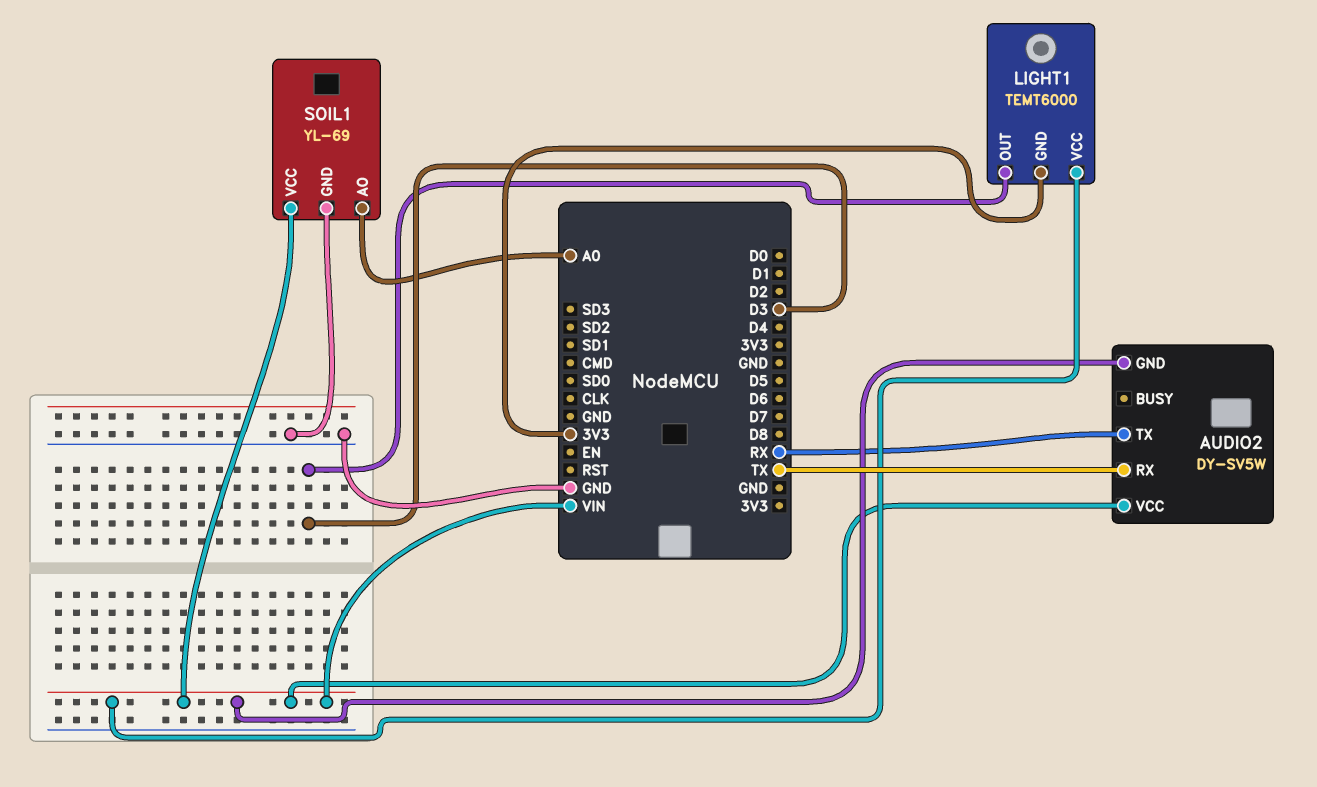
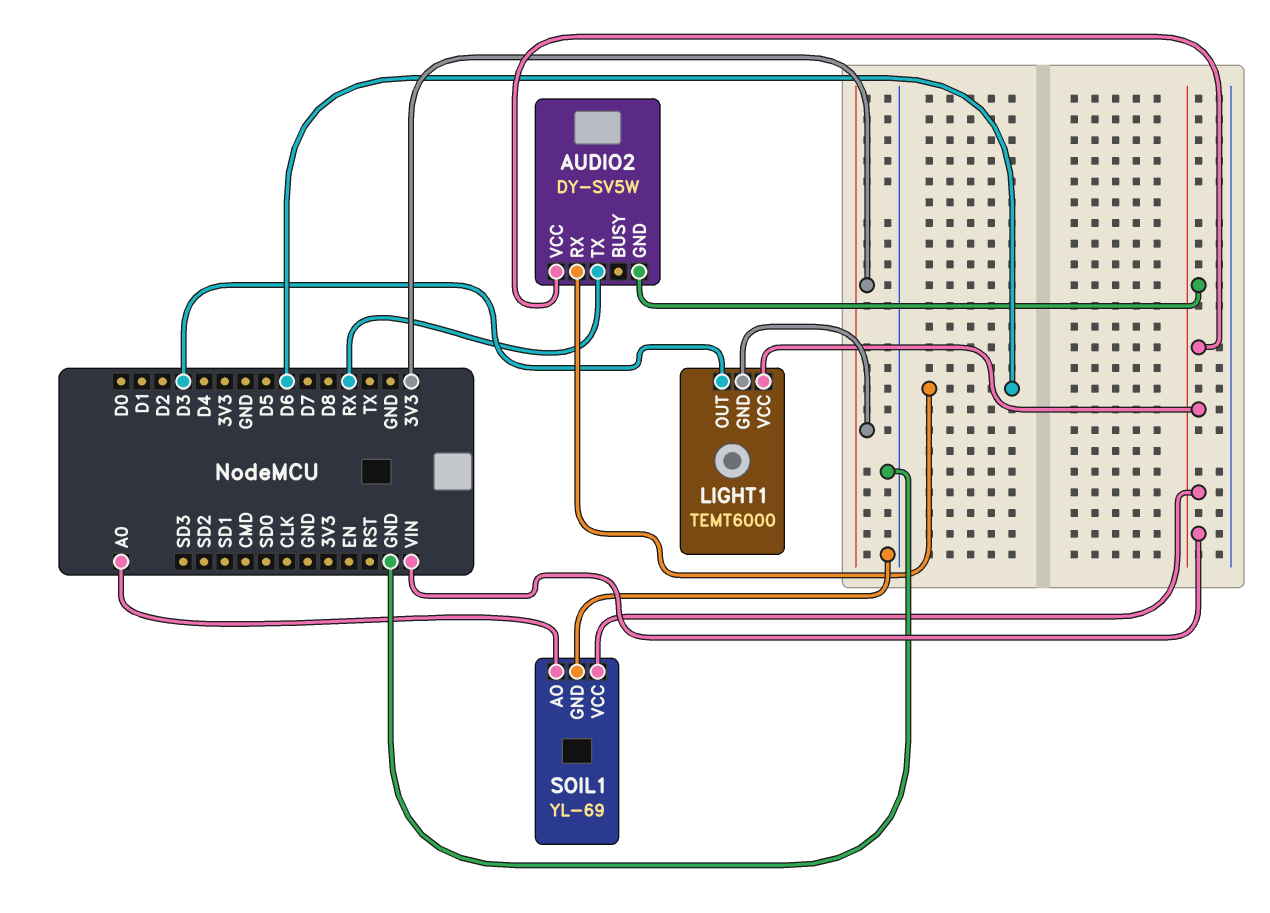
AUDIO2 pin RX: TX -> D6

